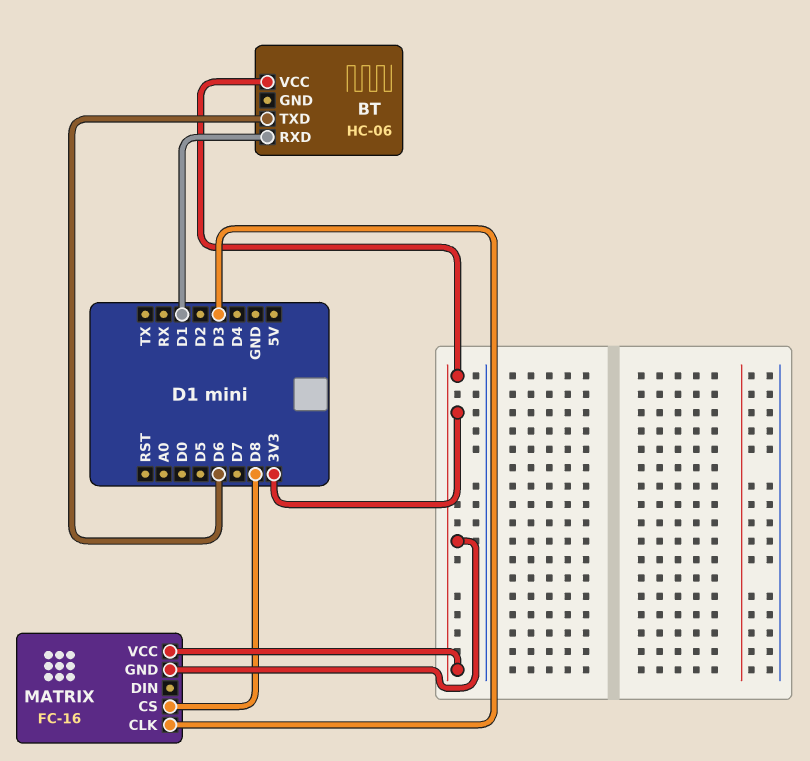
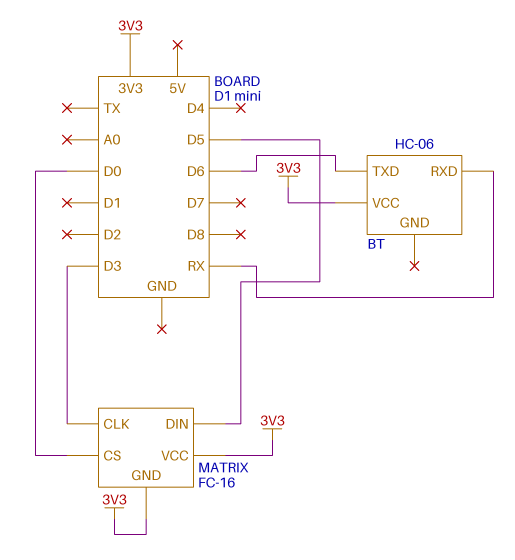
BT pin RXD: D1 -> RX
MATRIX pin CS: D8 -> D0
MATRIX pin DIN: none -> D5

